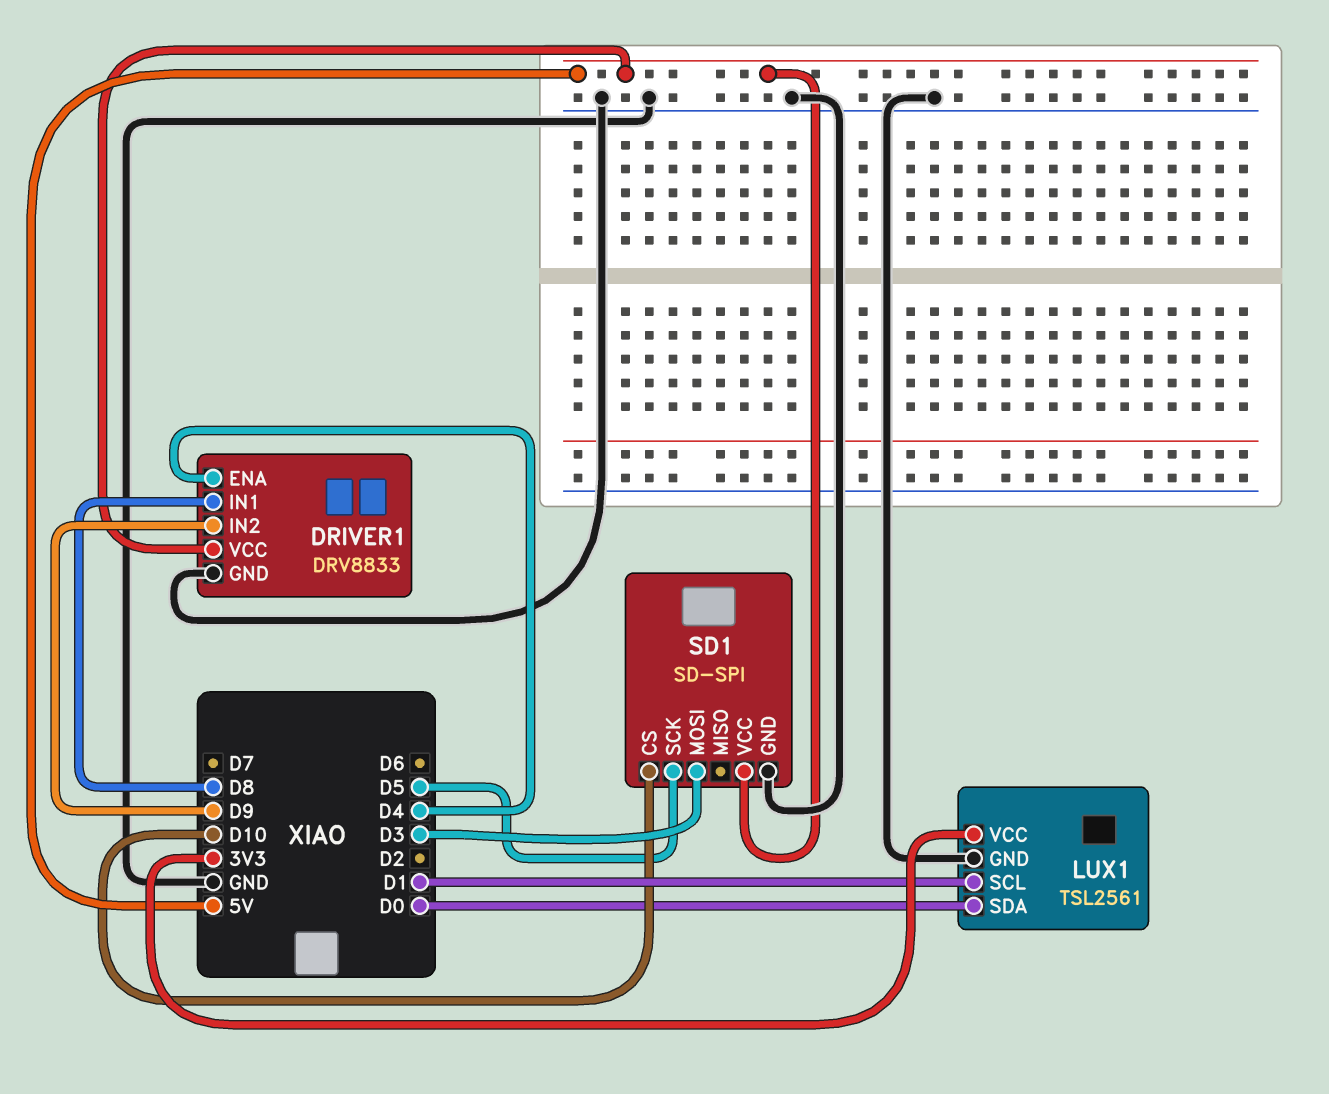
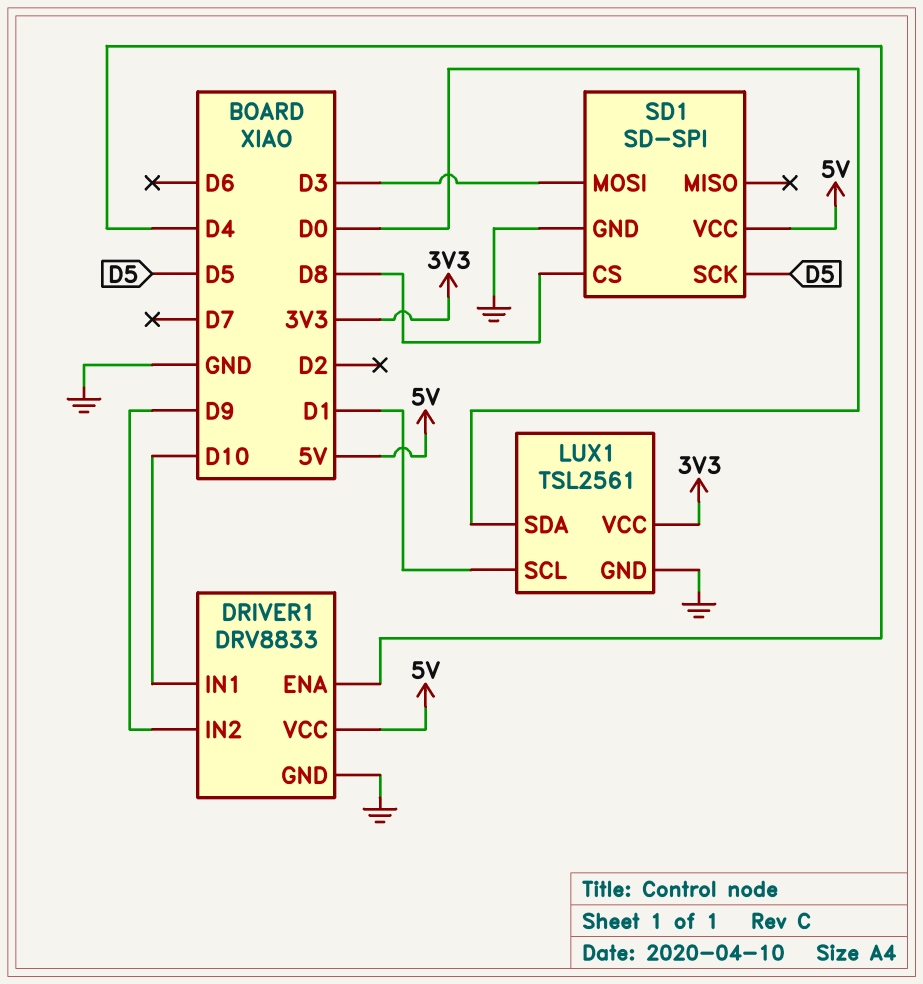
DRIVER1 pin IN1: D8 -> D10
SD1 pin CS: D10 -> D8

